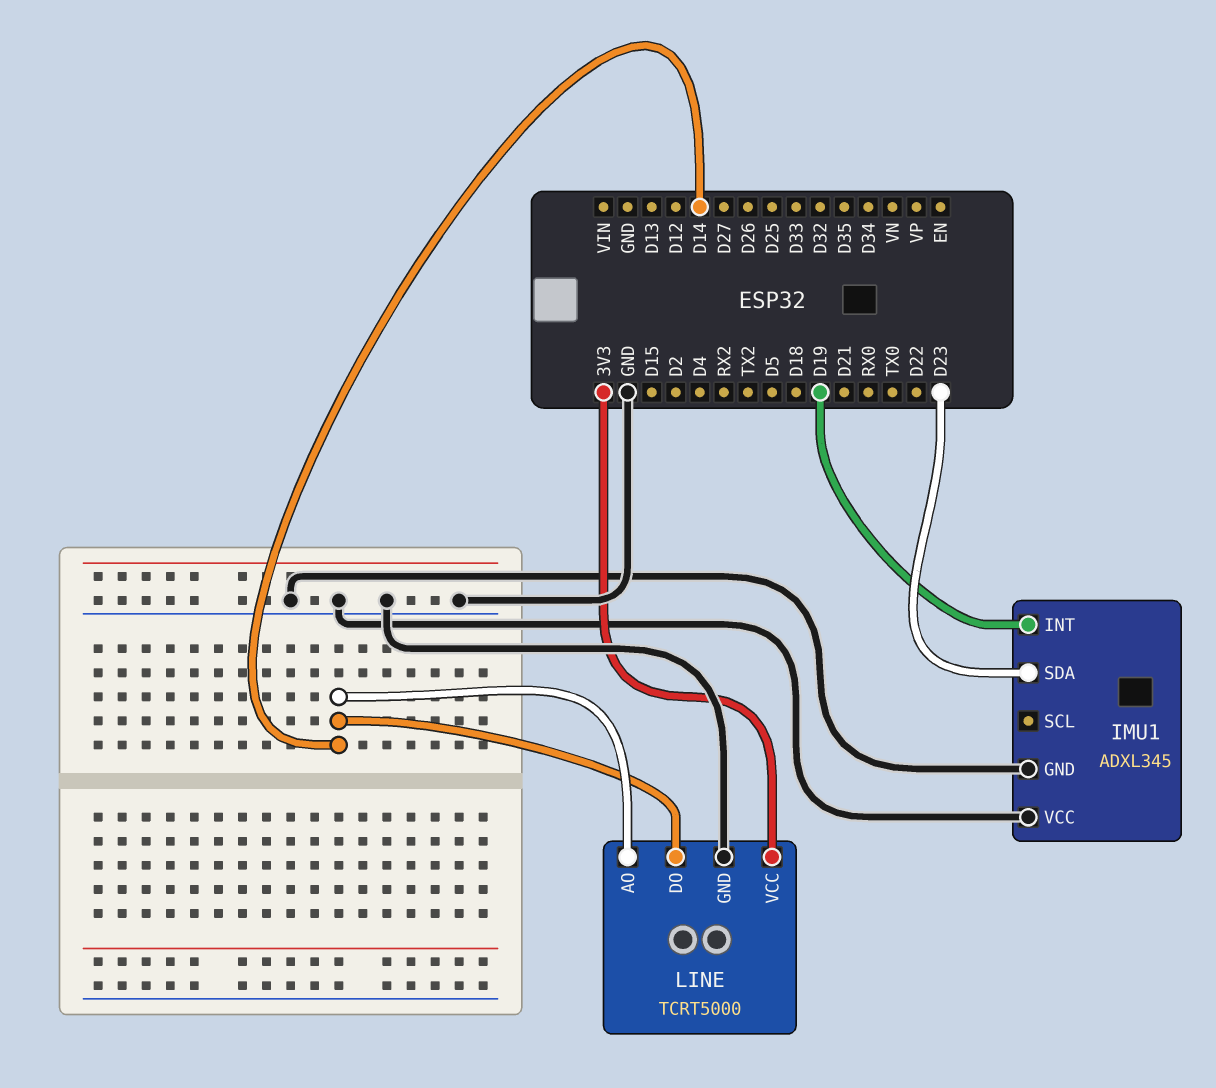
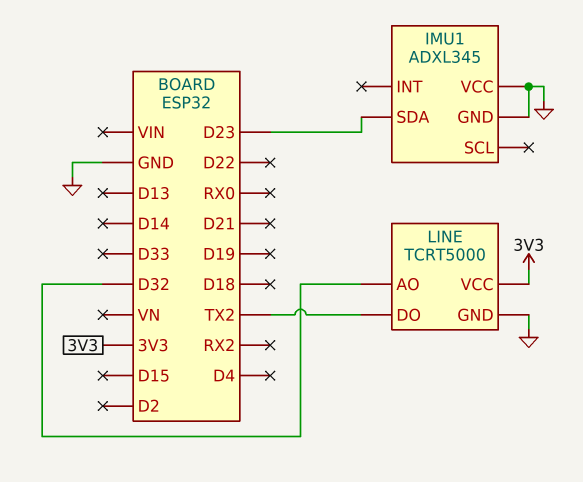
IMU1 pin INT: D19 -> none
LINE pin AO: D14 -> D32
LINE pin DO: D14 -> TX2

